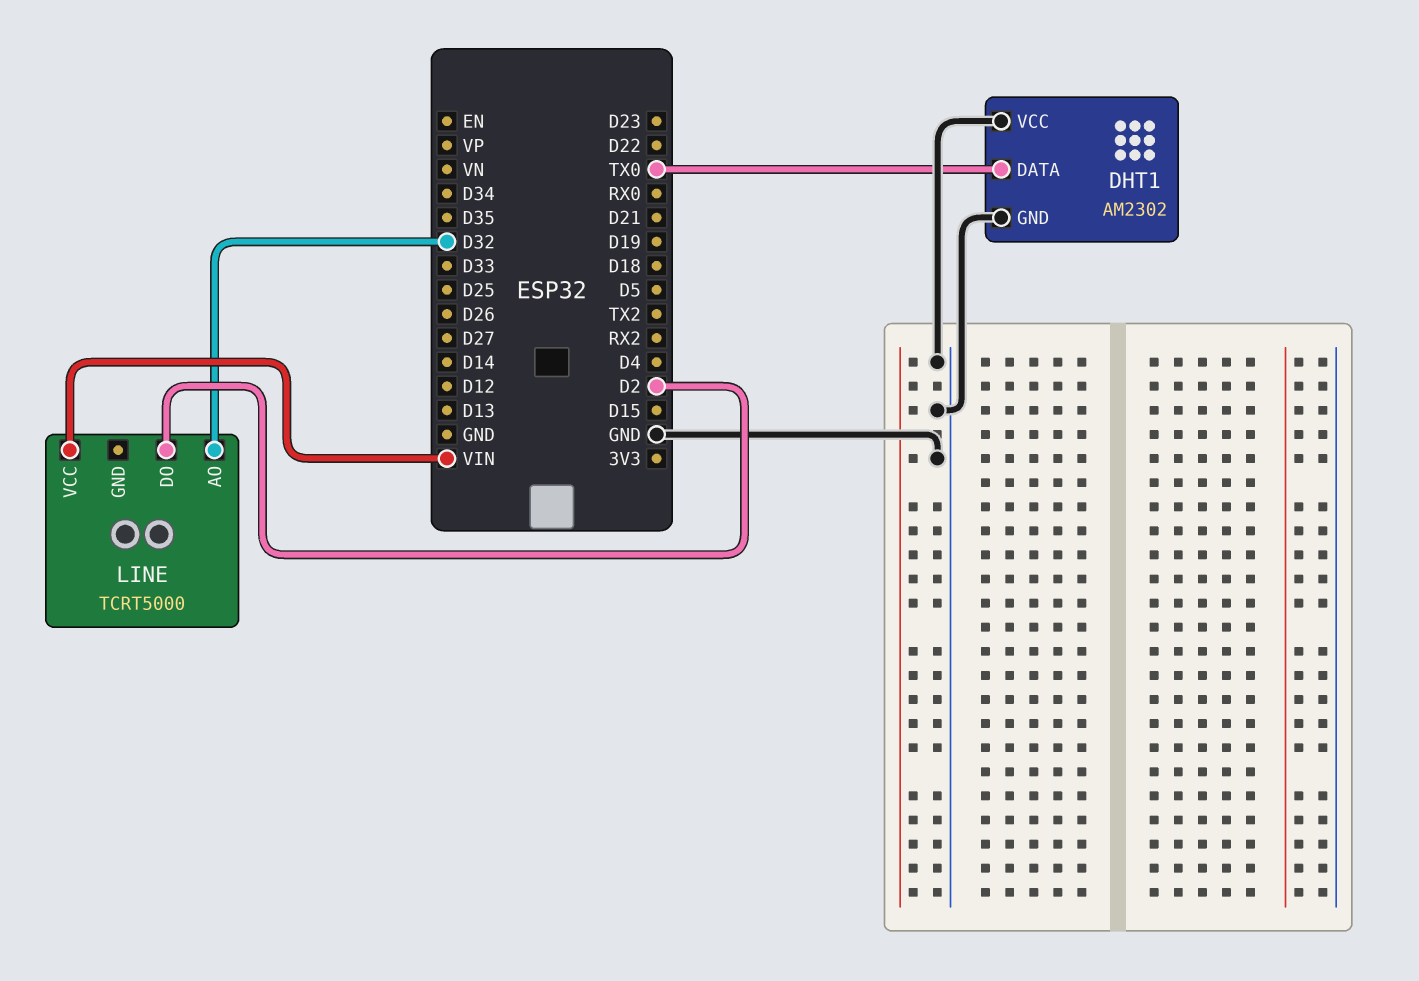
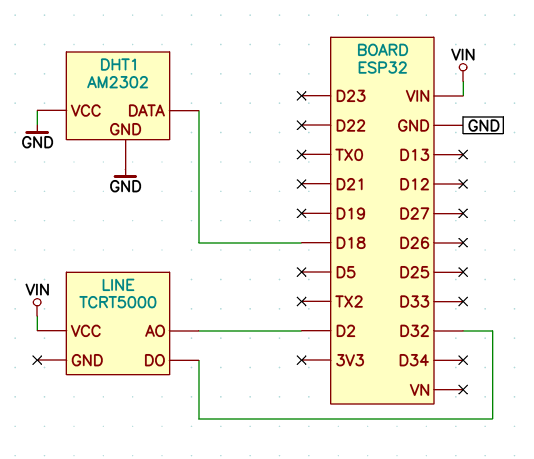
DHT1 pin DATA: TX0 -> D18
LINE pin AO: D32 -> D2
LINE pin DO: D2 -> D32

